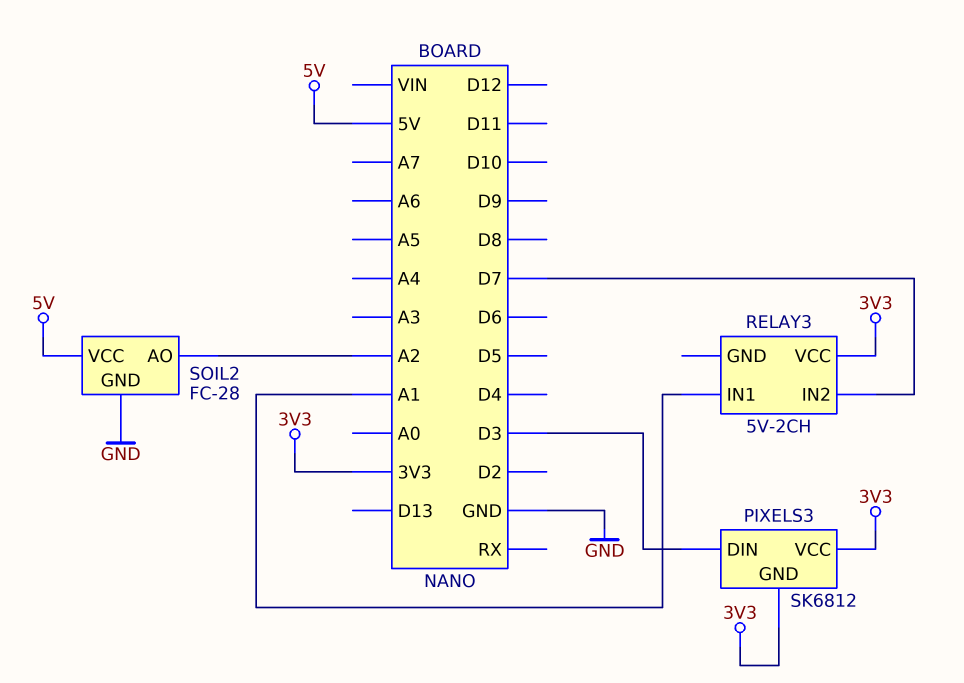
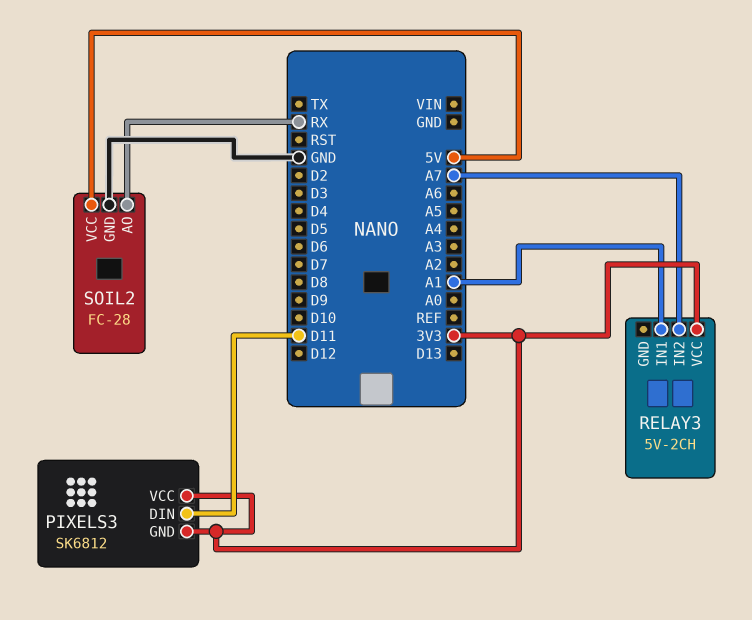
PIXELS3 pin DIN: D3 -> D11
RELAY3 pin IN2: D7 -> A7
SOIL2 pin AO: A2 -> RX

